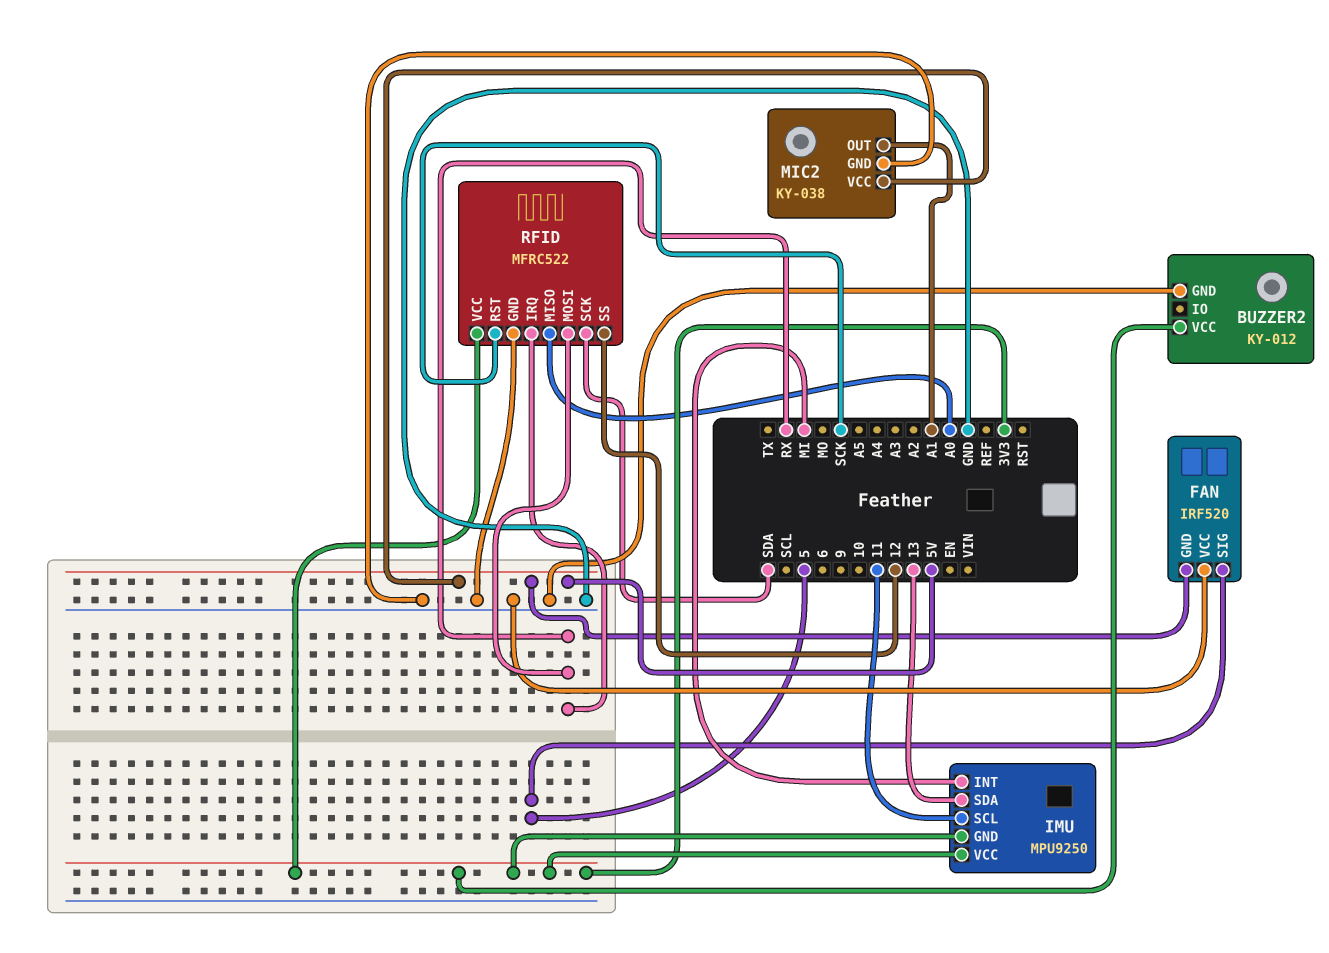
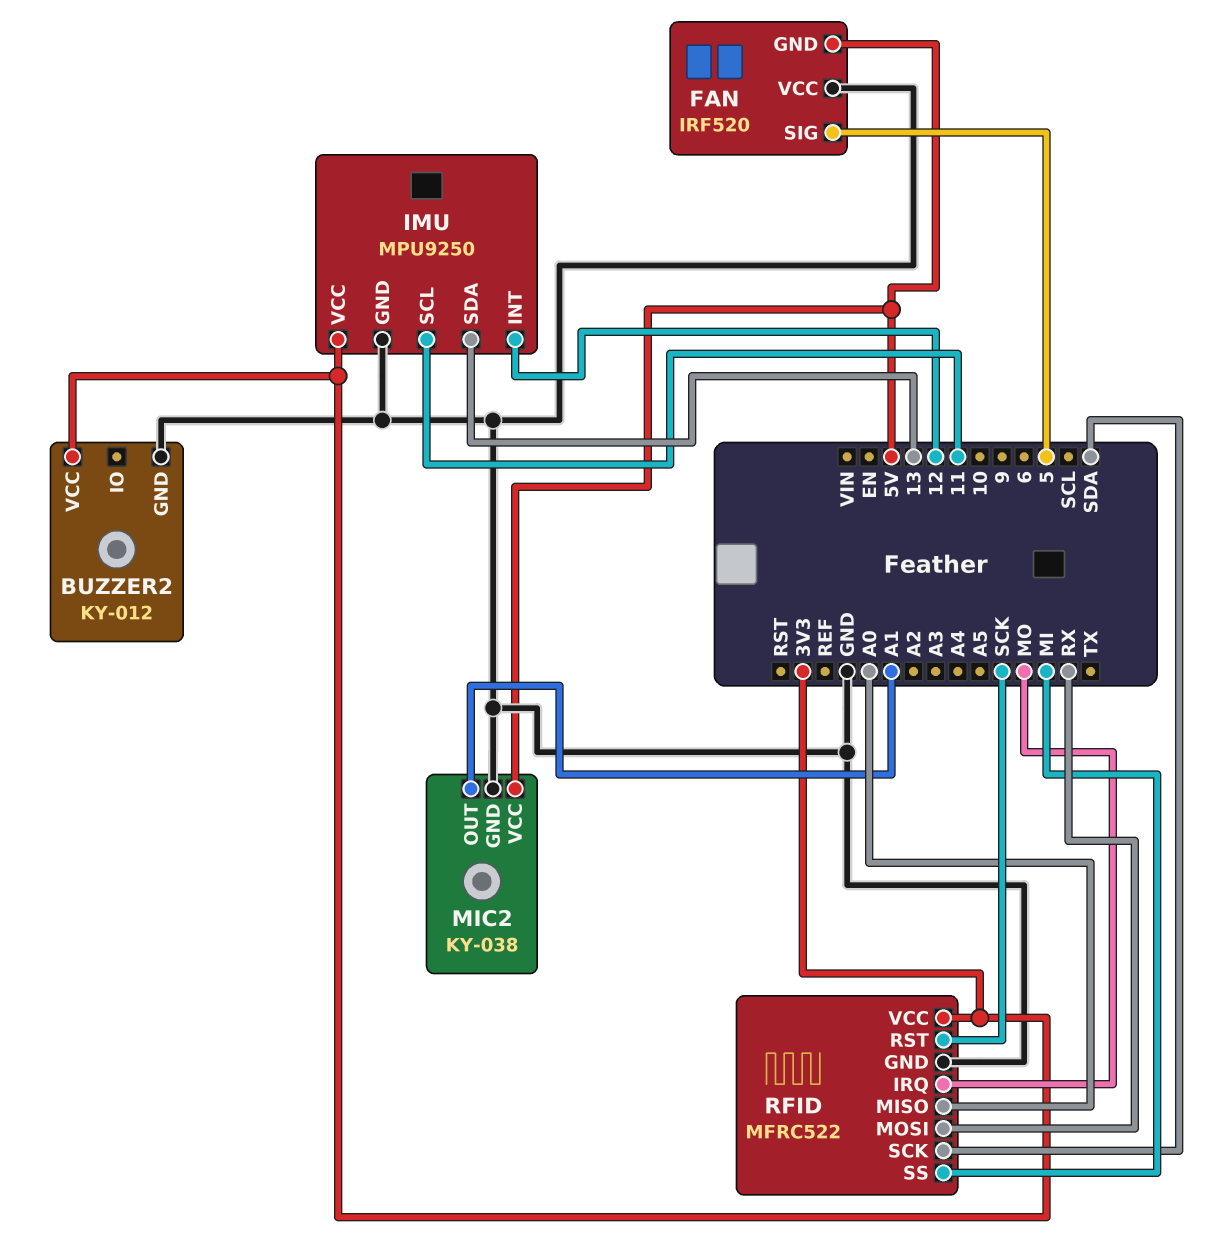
IMU pin GND: 3V3 -> GND
IMU pin INT: MI -> 12
RFID pin IRQ: RX -> MO
RFID pin SS: 12 -> MI

